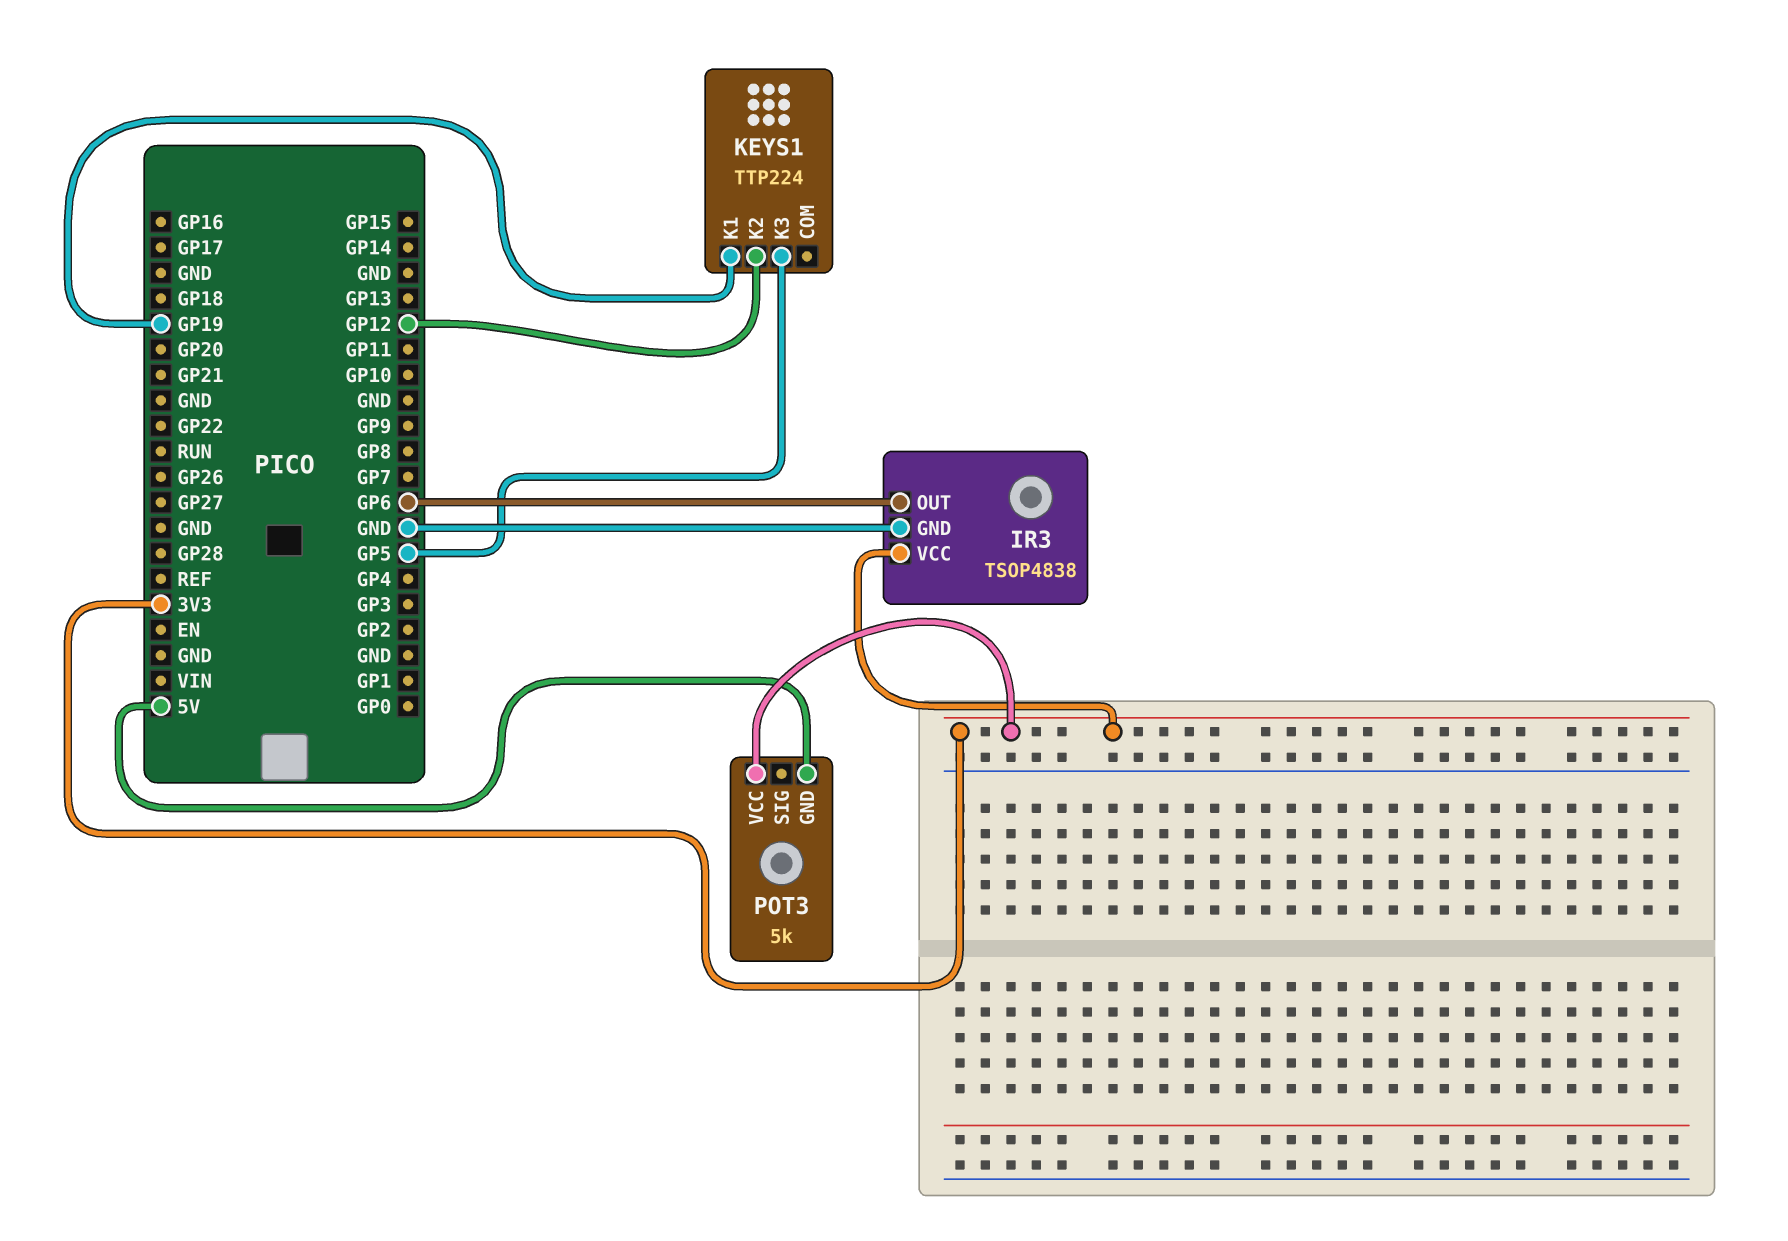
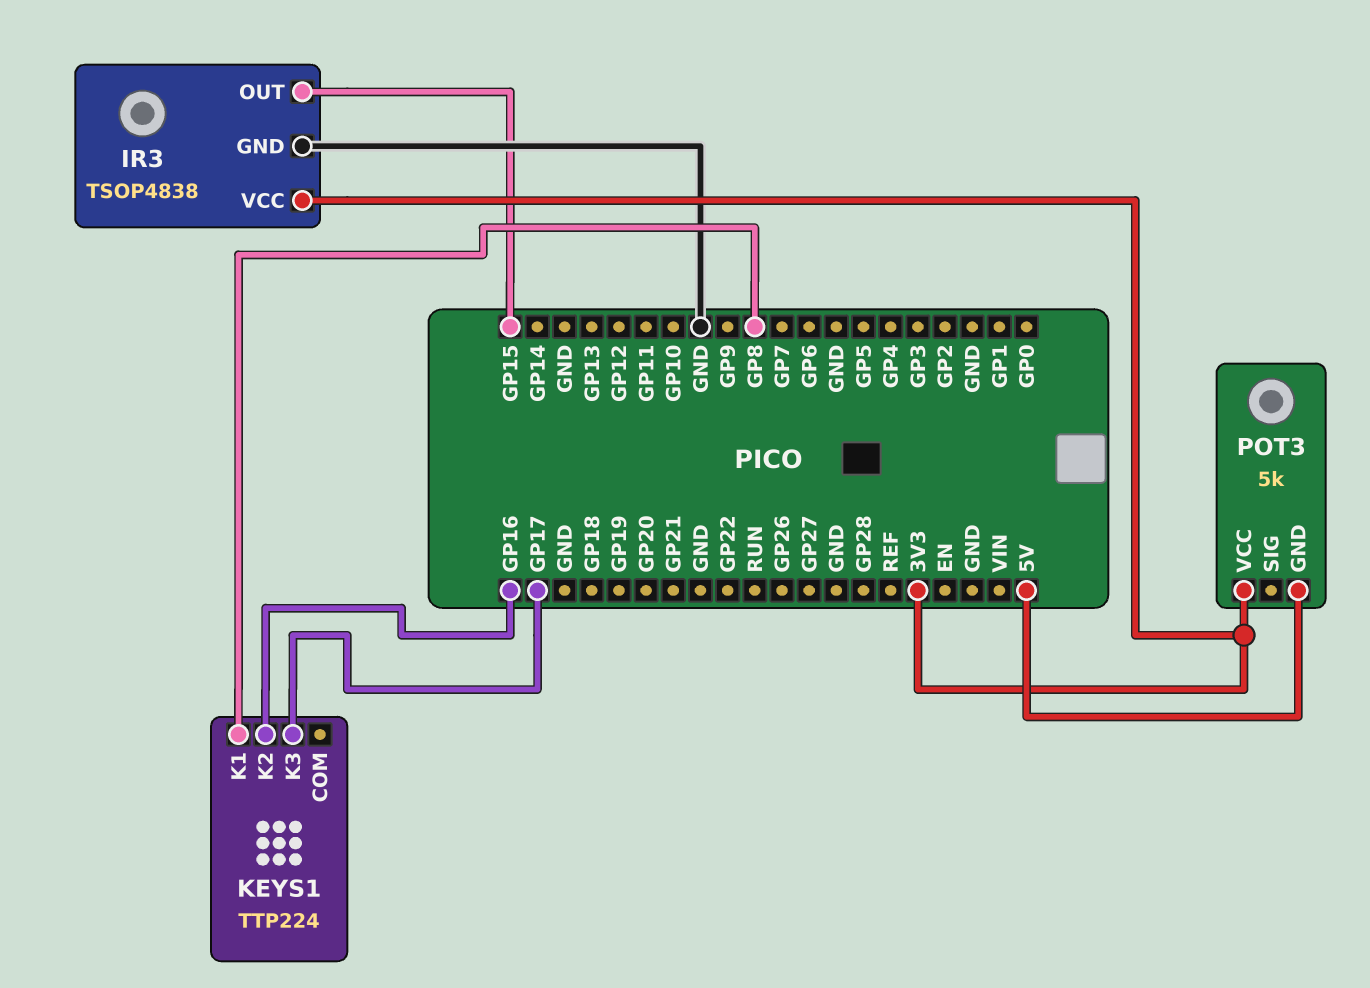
IR3 pin OUT: GP6 -> GP15
KEYS1 pin K1: GP19 -> GP8
KEYS1 pin K2: GP12 -> GP16
KEYS1 pin K3: GP5 -> GP17

